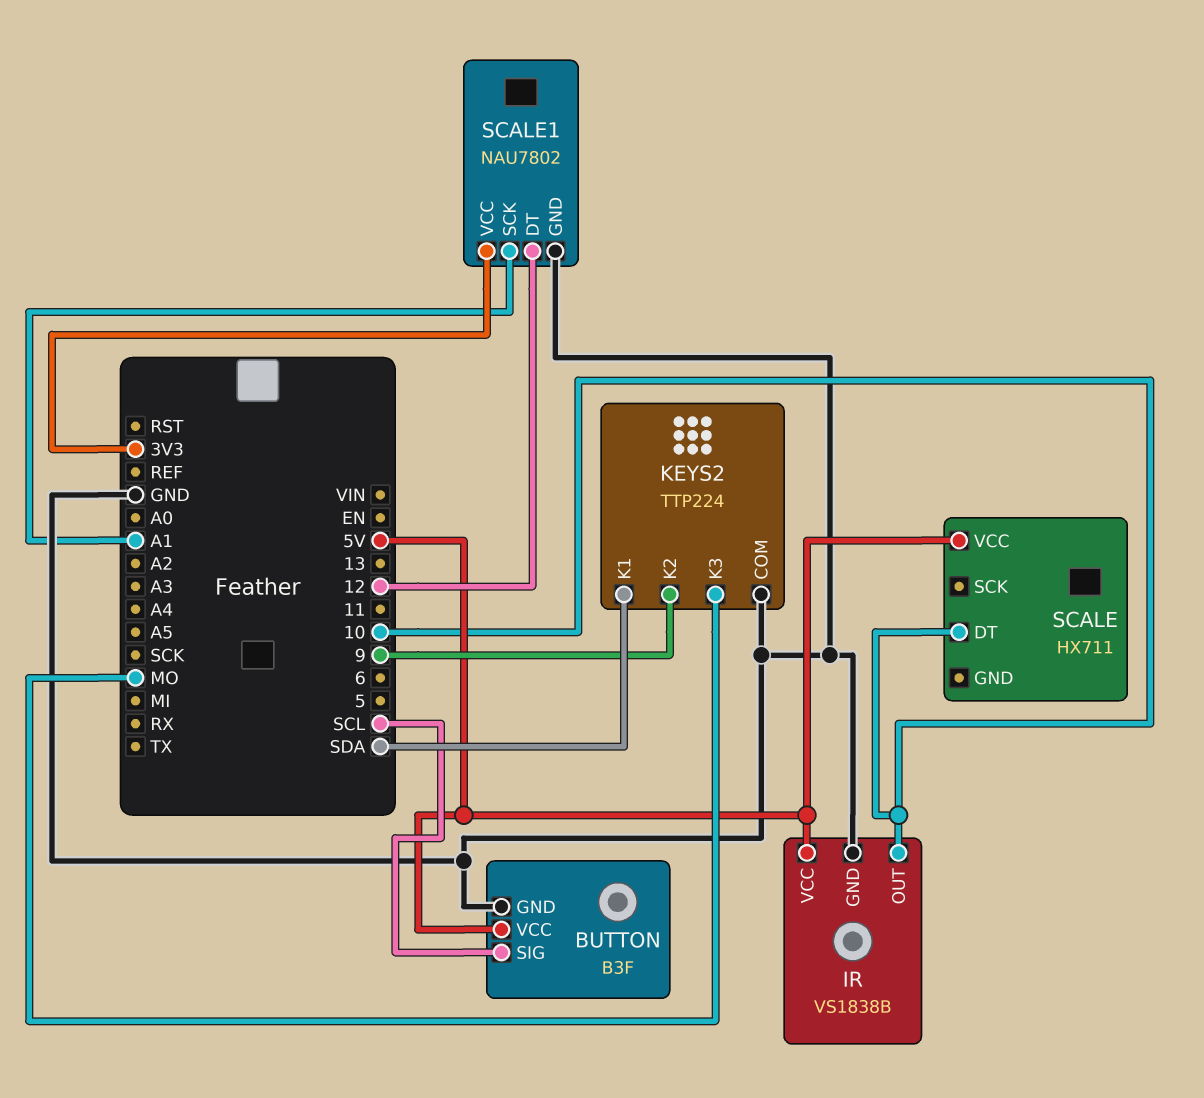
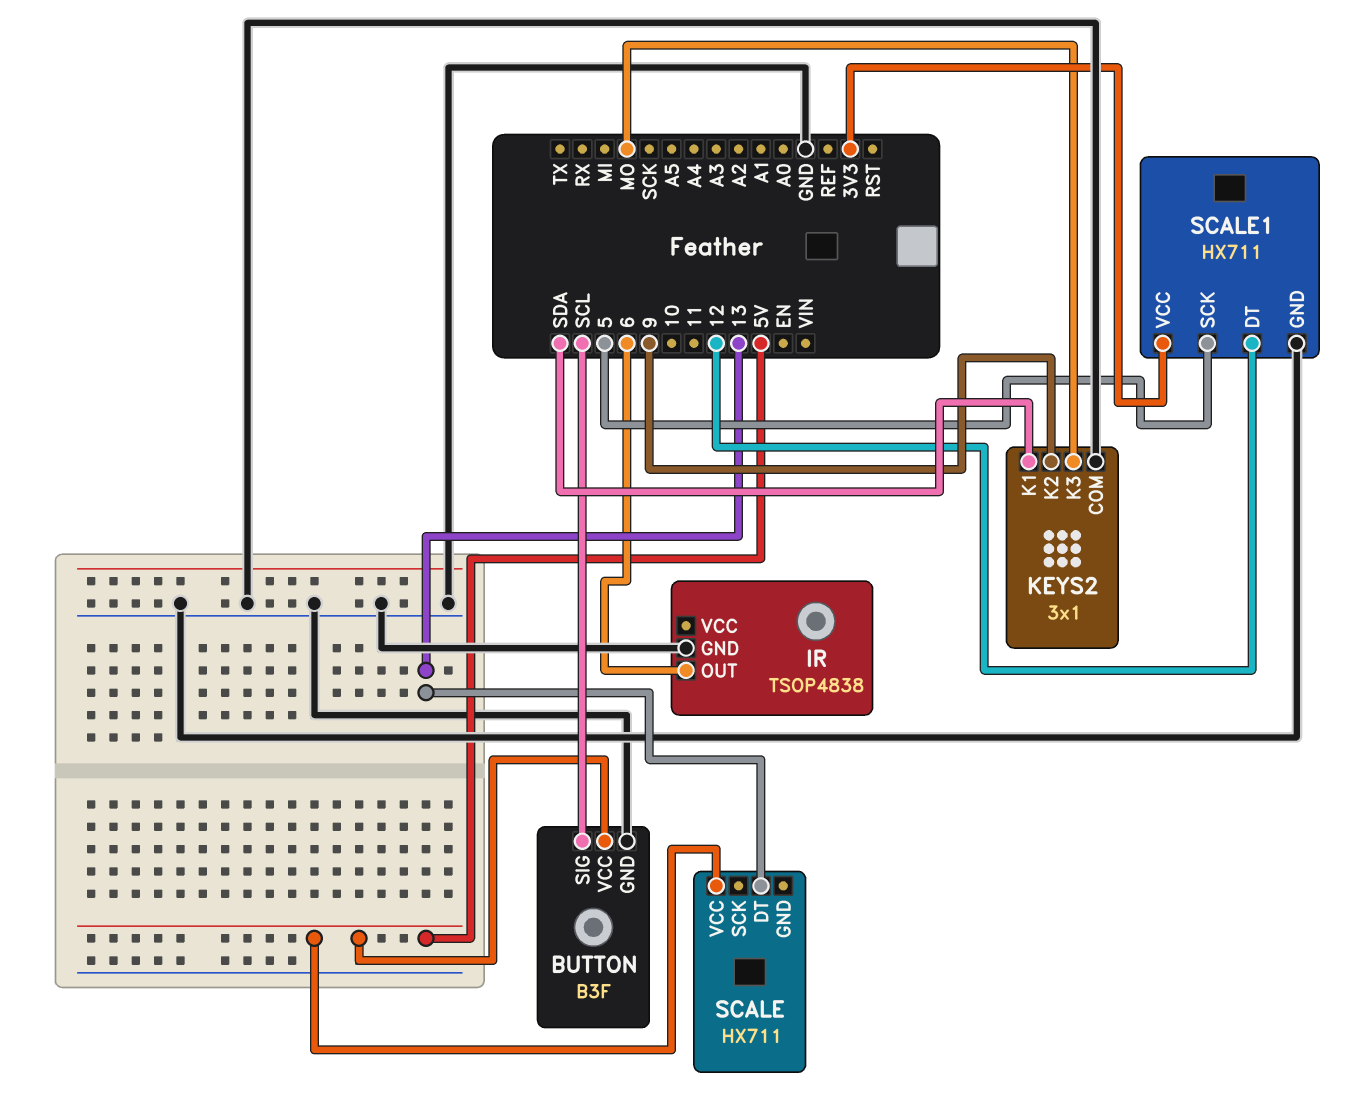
IR: VS1838B -> TSOP4838
IR pin OUT: 10 -> 6
IR pin VCC: 5V -> none
KEYS2: TTP224 -> 3x1
SCALE pin DT: 10 -> 13
SCALE1: NAU7802 -> HX711
SCALE1 pin SCK: A1 -> 5

